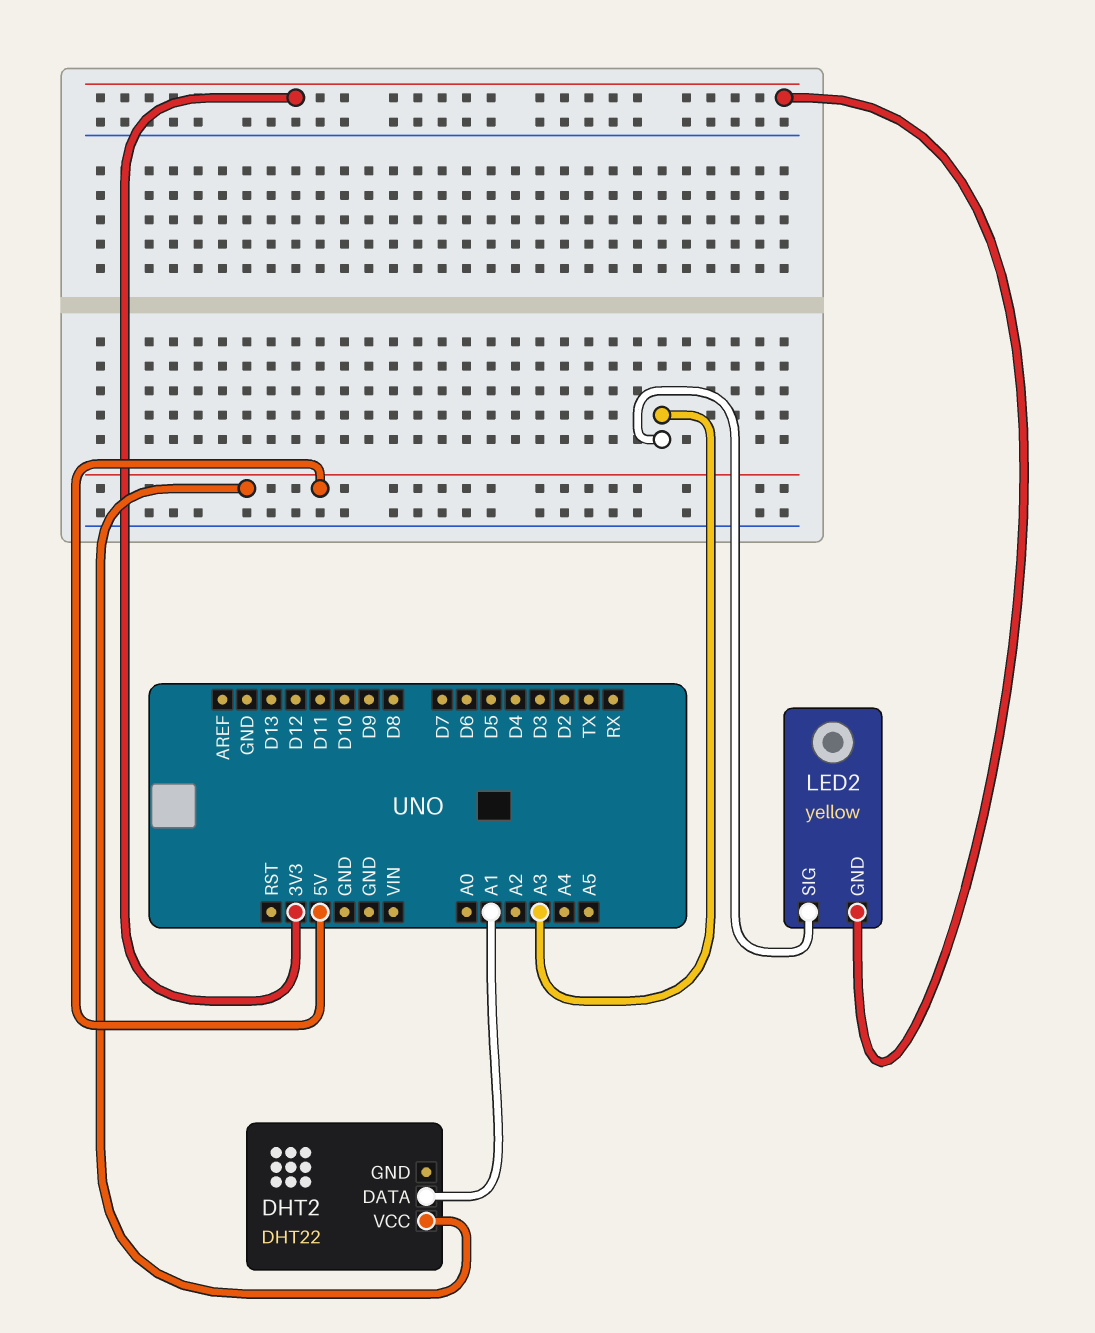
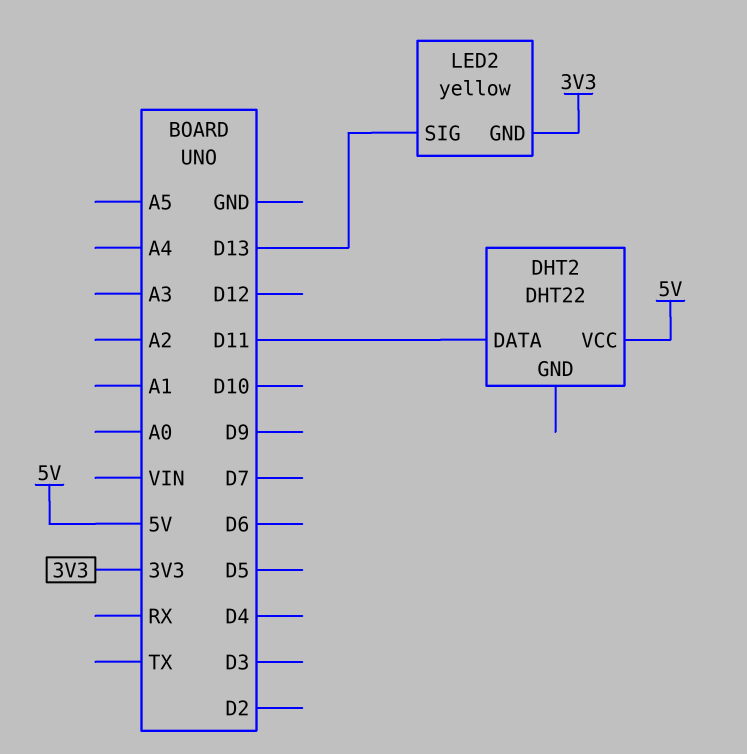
DHT2 pin DATA: A1 -> D11
LED2 pin SIG: A3 -> D13

